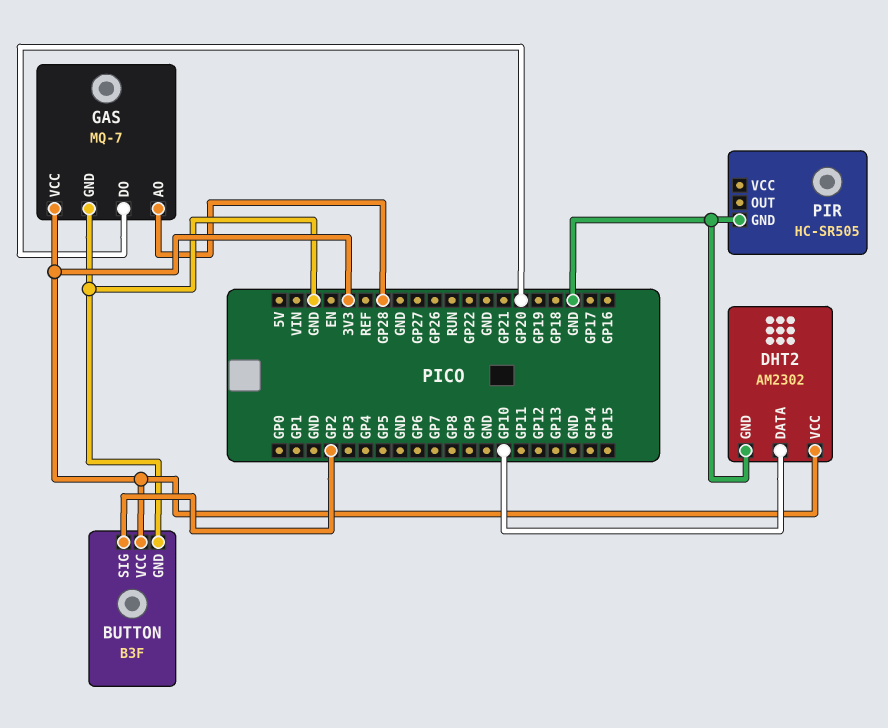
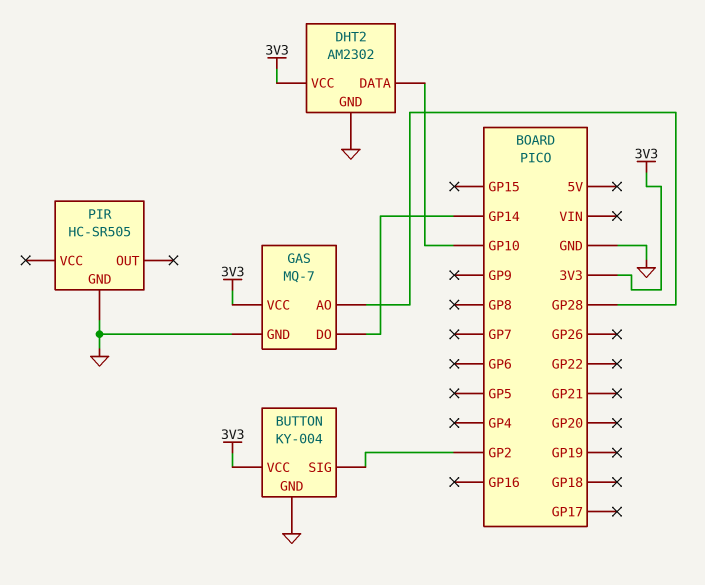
BUTTON: B3F -> KY-004
GAS pin DO: GP20 -> GP14

